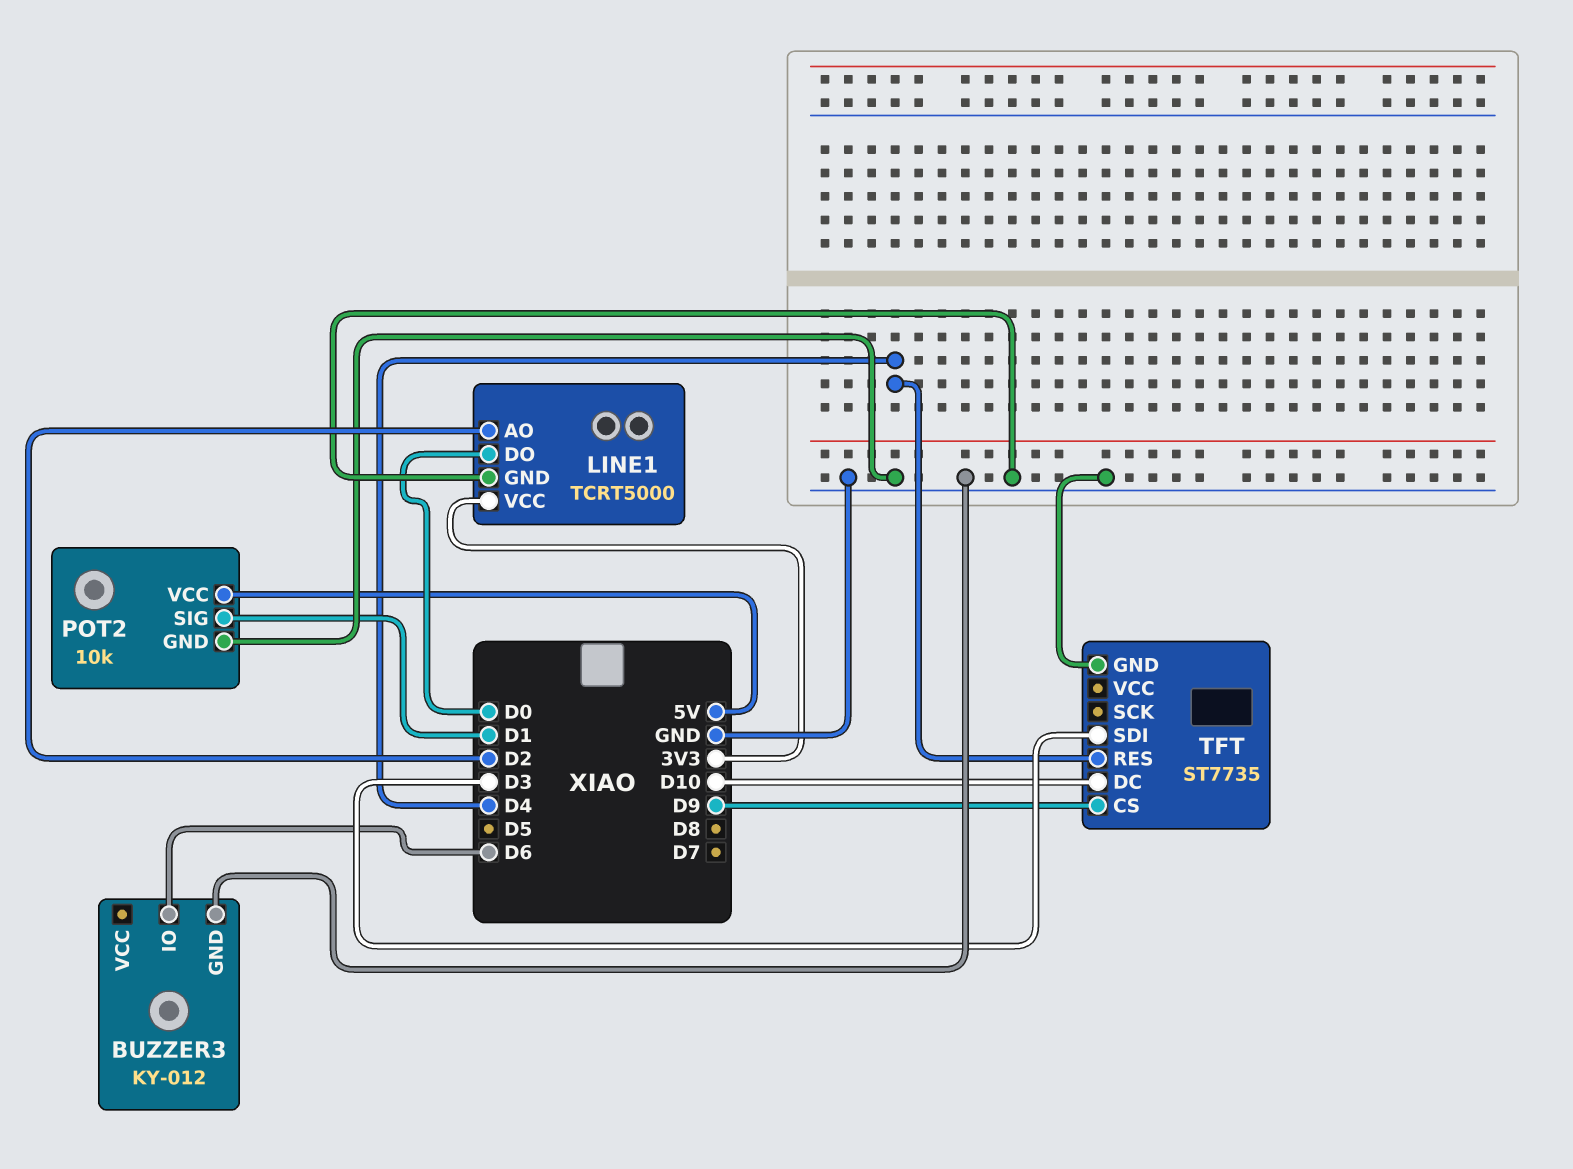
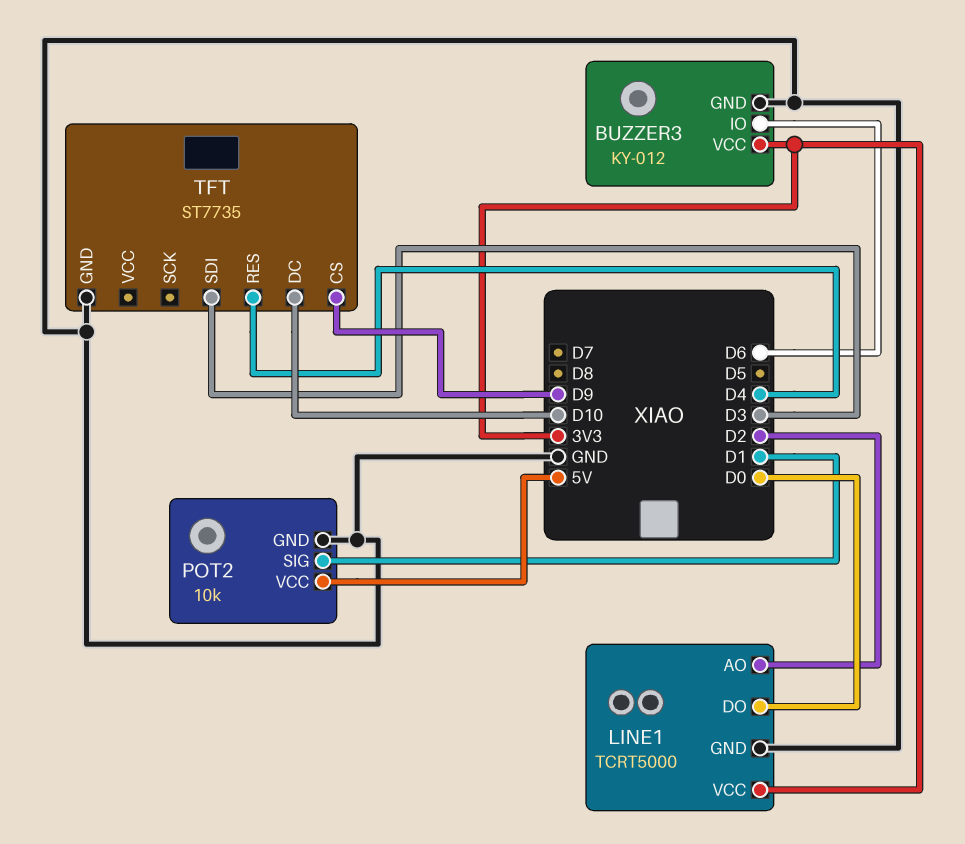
BUZZER3 pin VCC: none -> 3V3

